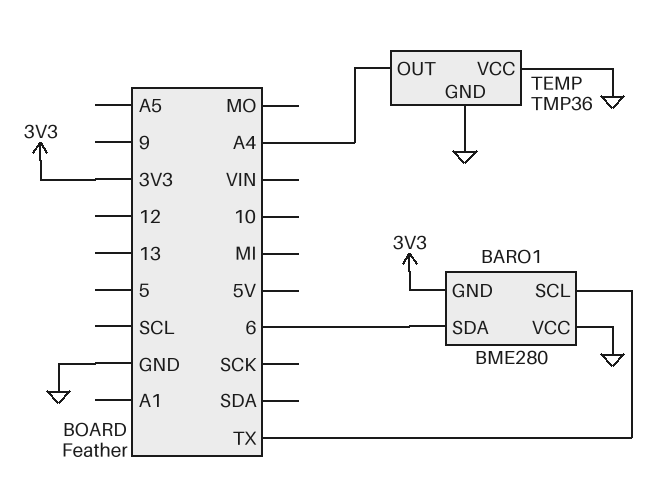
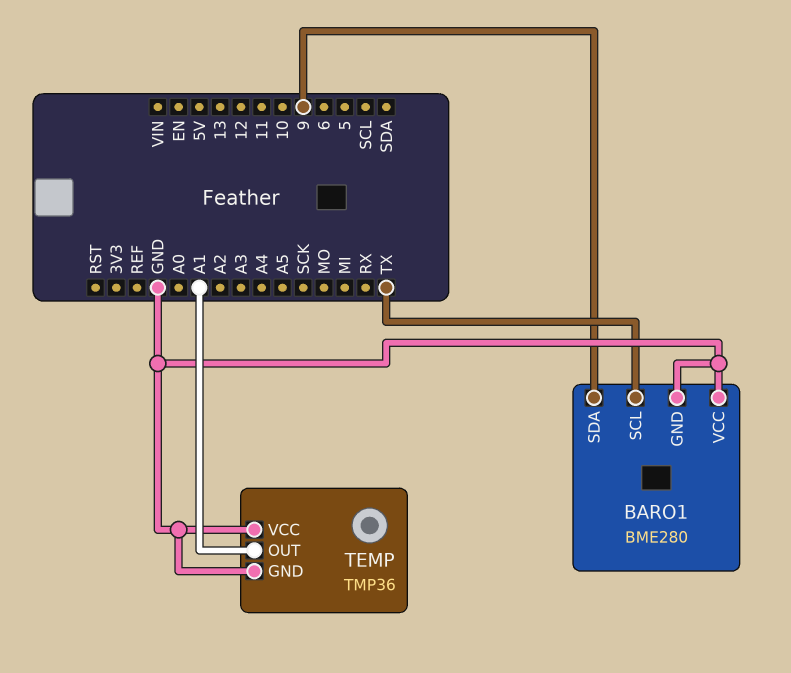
BARO1 pin GND: 3V3 -> GND
BARO1 pin SDA: 6 -> 9
TEMP pin OUT: A4 -> A1

